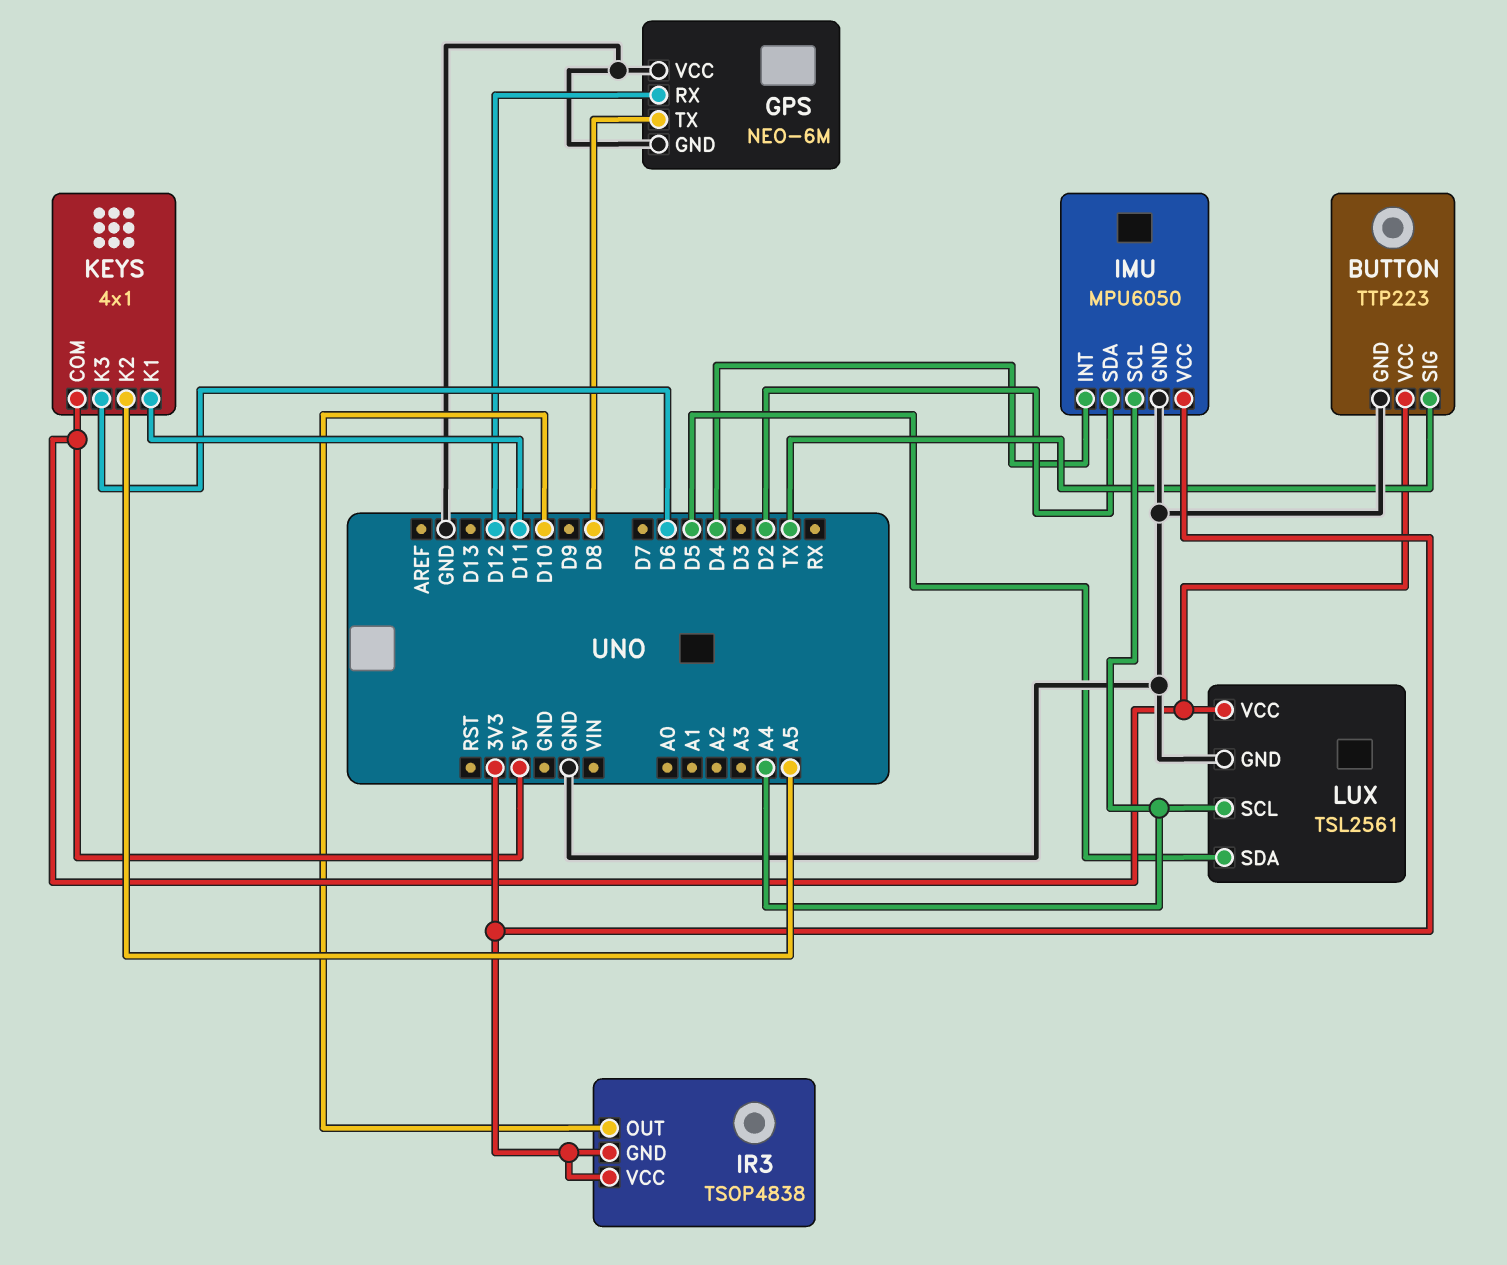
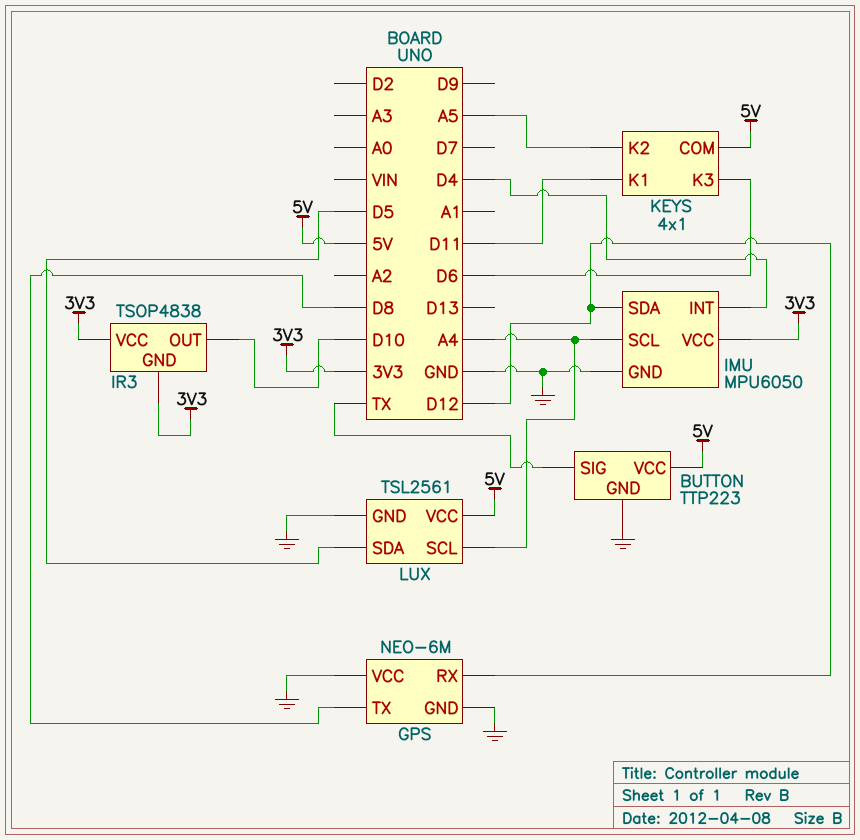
IMU pin SDA: D2 -> D12

